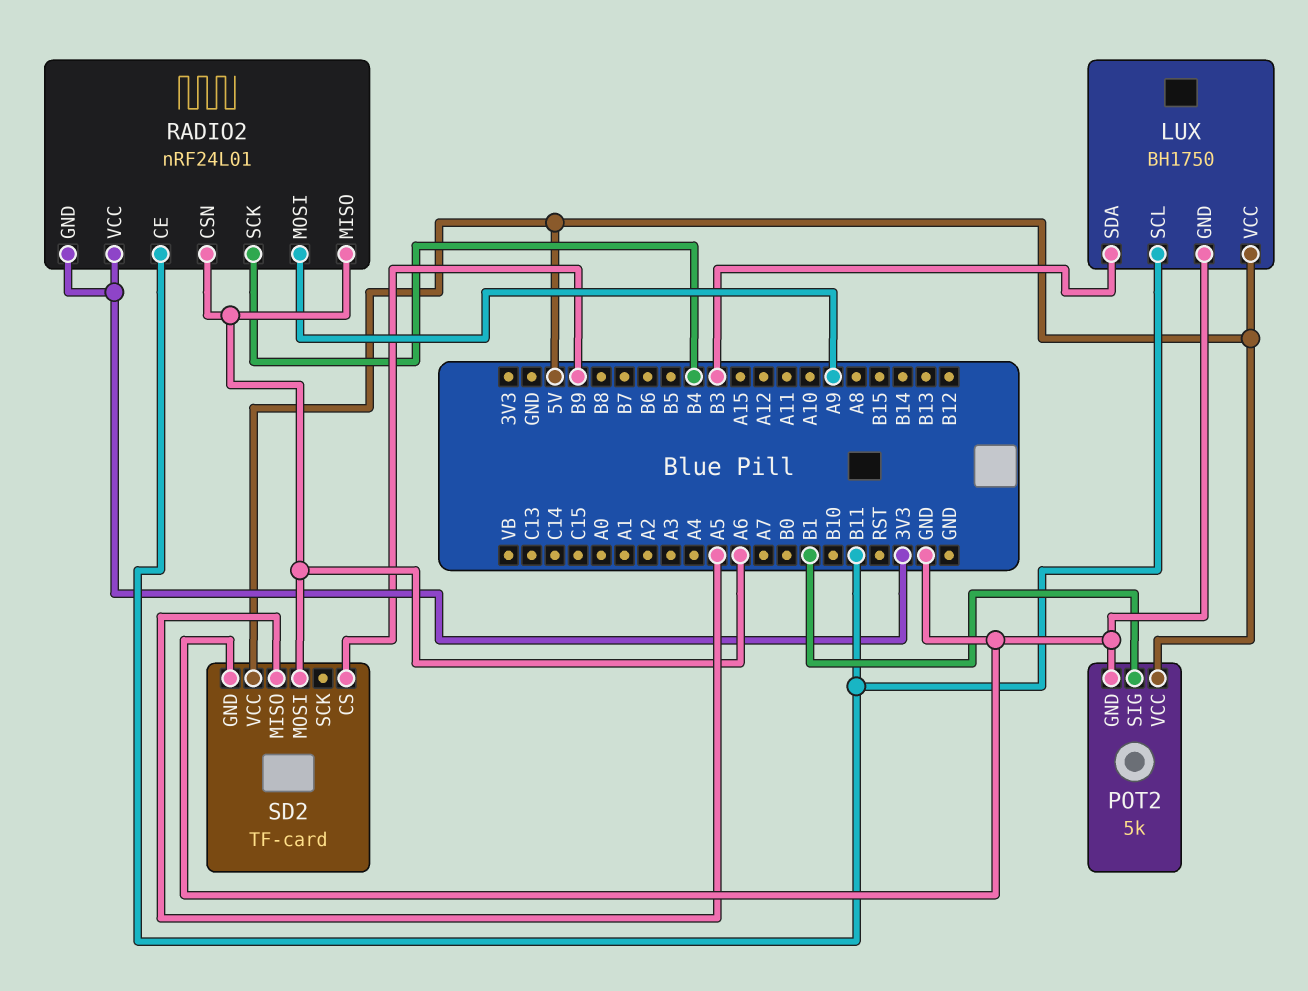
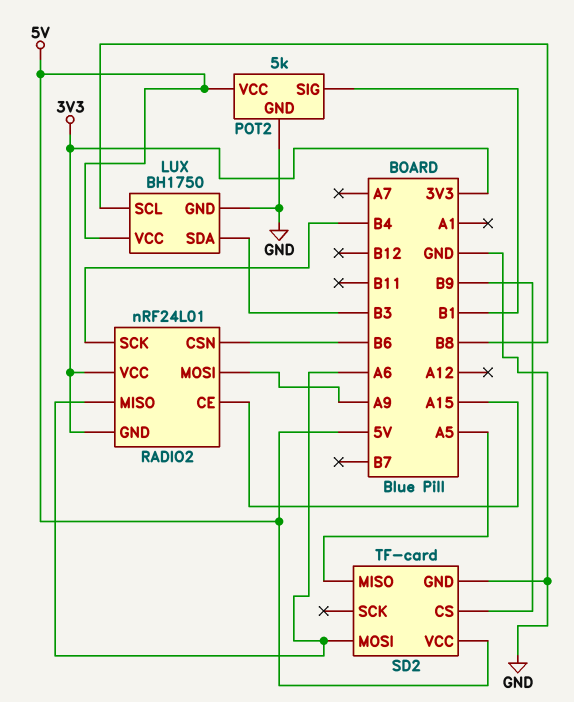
LUX pin SCL: B11 -> B8
RADIO2 pin CE: B11 -> A15
RADIO2 pin CSN: A6 -> B6

